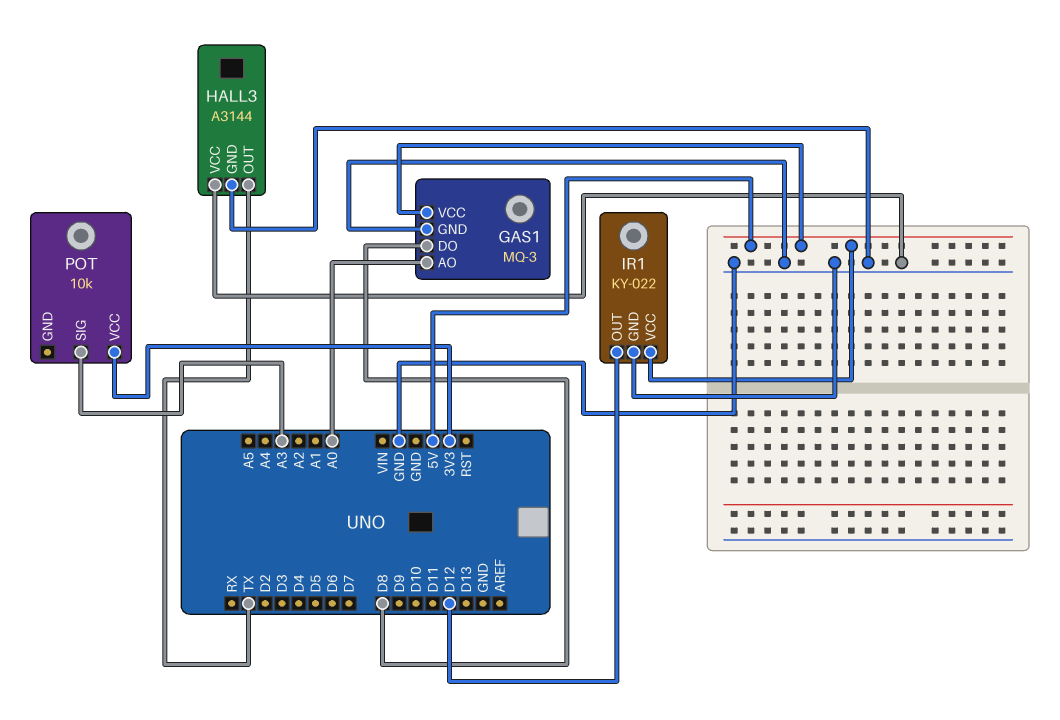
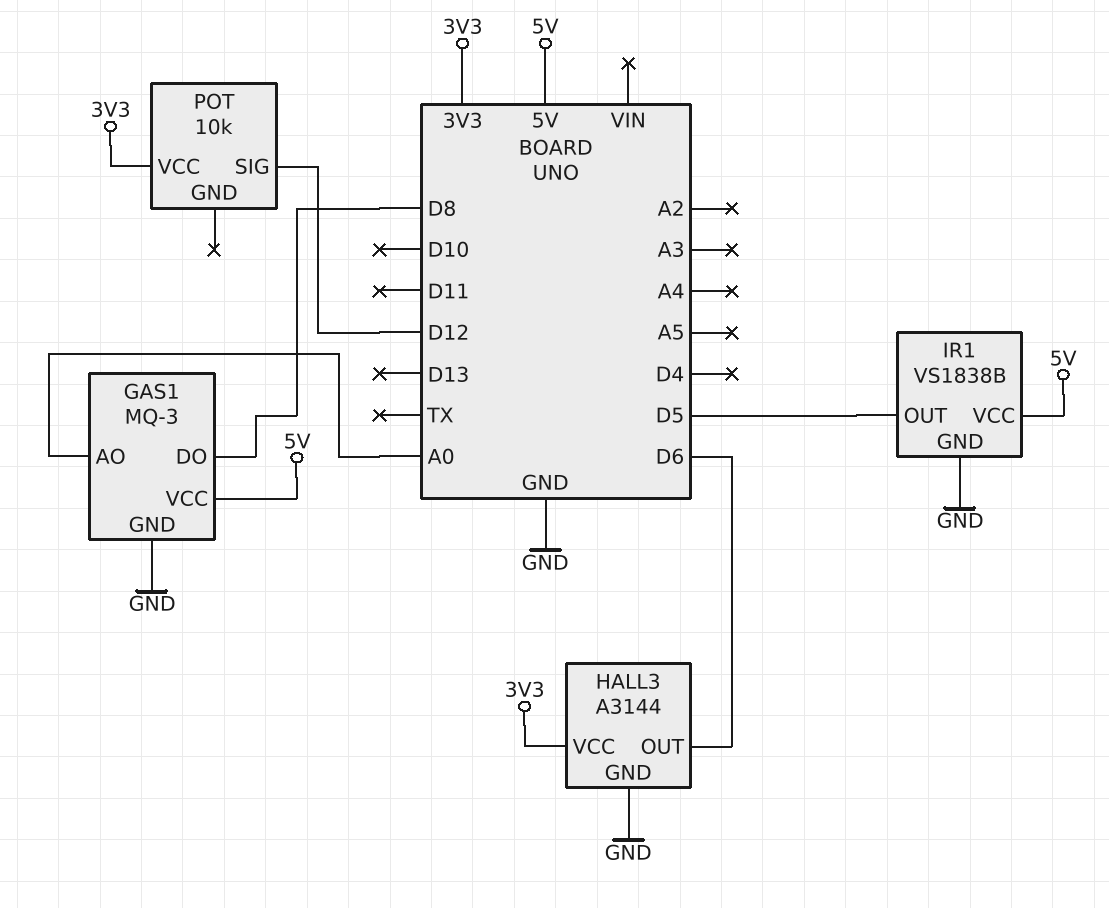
HALL3 pin OUT: TX -> D6
HALL3 pin VCC: GND -> 3V3
IR1: KY-022 -> VS1838B
IR1 pin OUT: D12 -> D5
POT pin SIG: A3 -> D12

